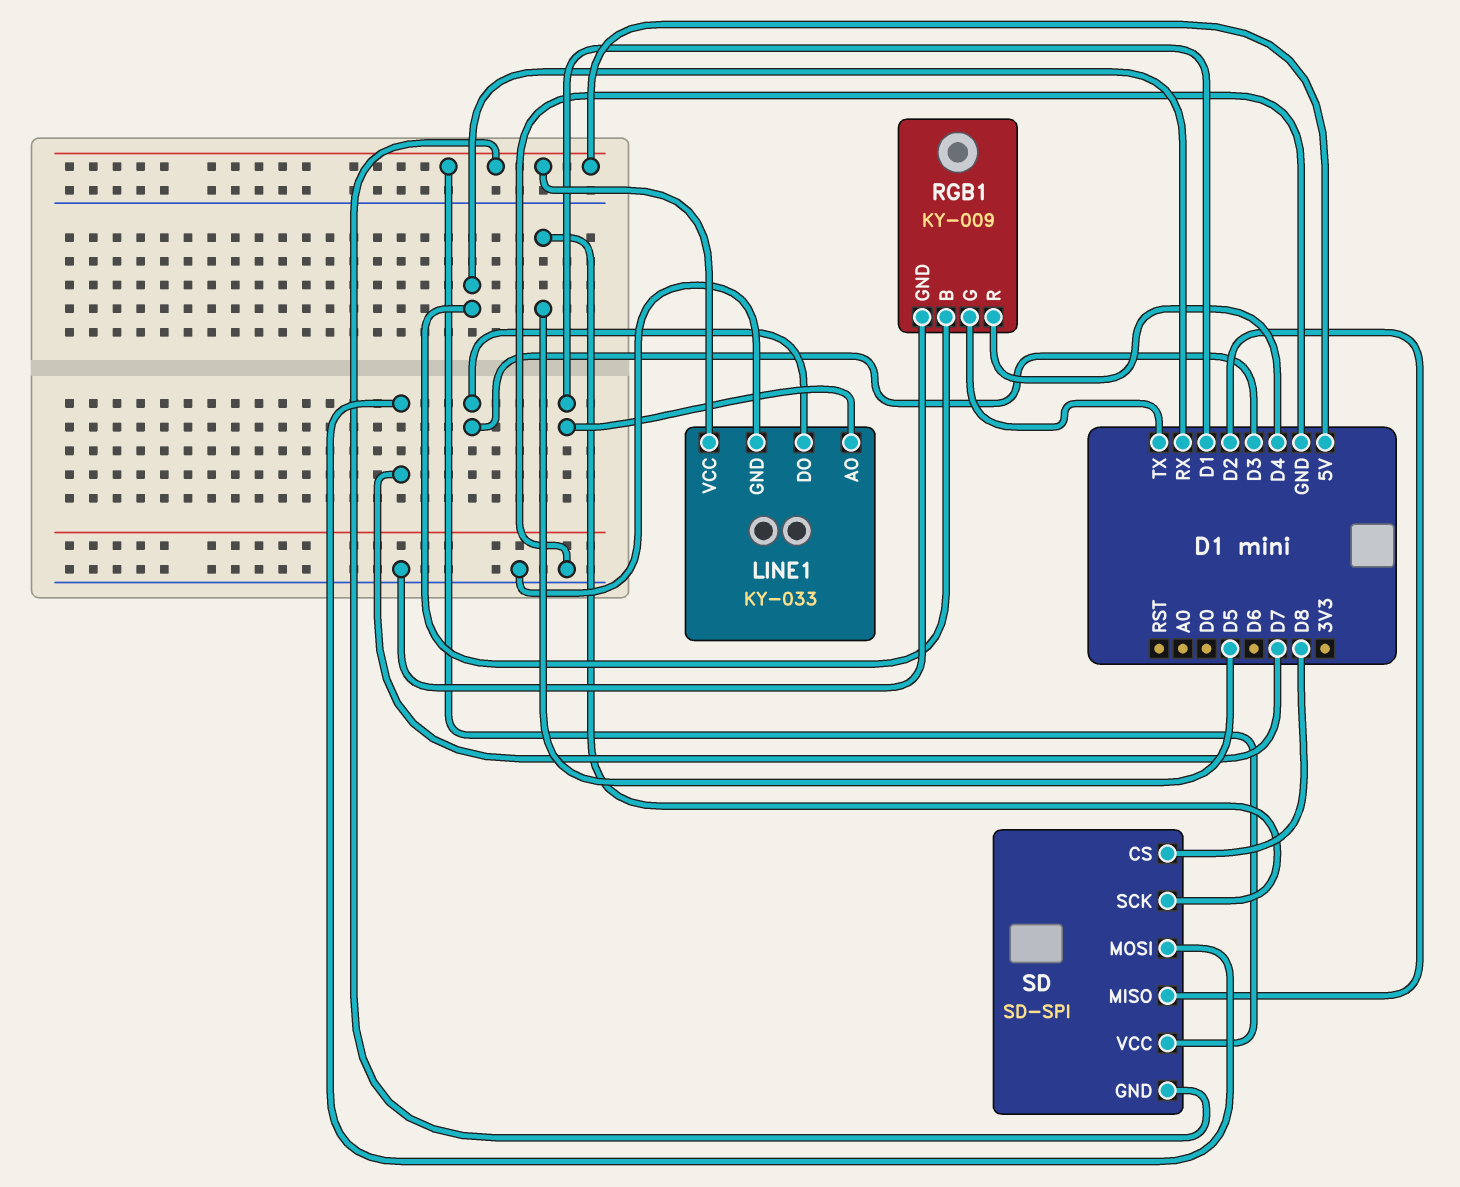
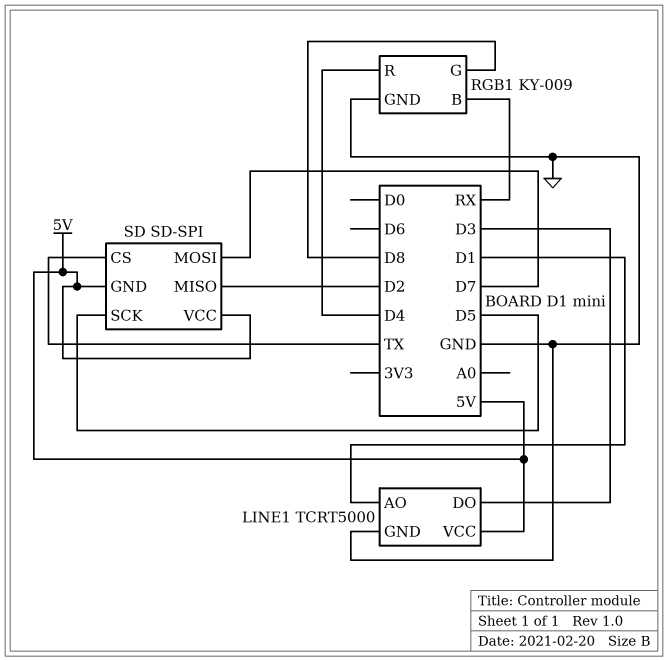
LINE1: KY-033 -> TCRT5000
RGB1 pin G: TX -> D8
SD pin CS: D8 -> TX

